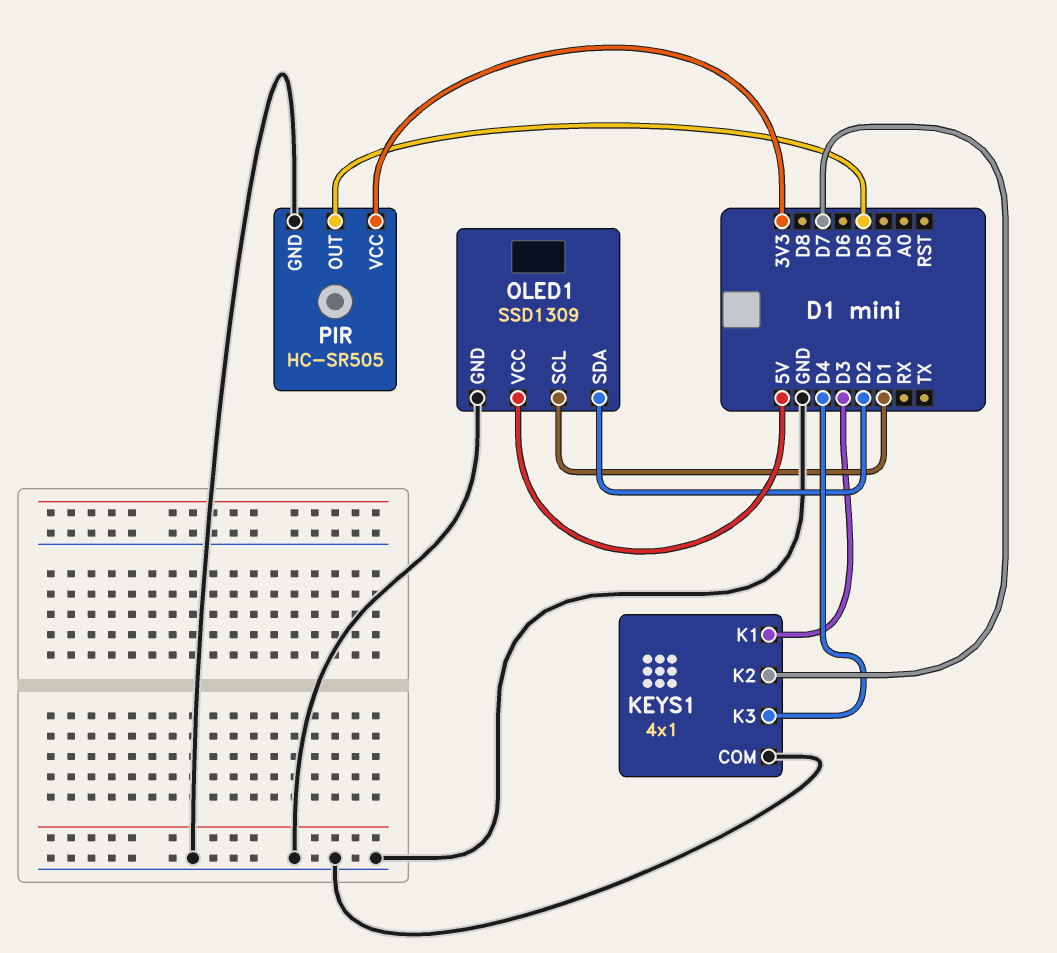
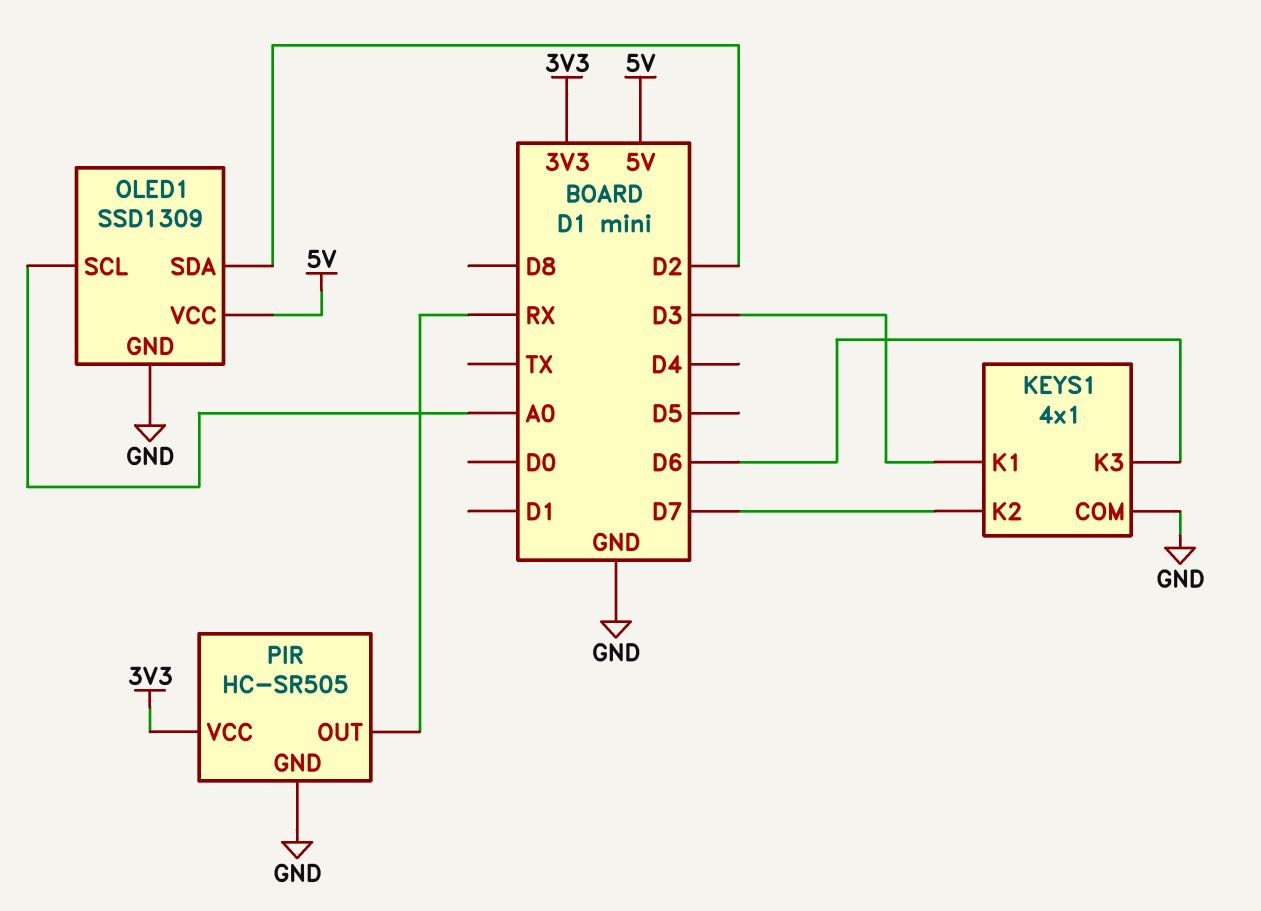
KEYS1 pin K3: D4 -> D6
OLED1 pin SCL: D1 -> A0
PIR pin OUT: D5 -> RX

